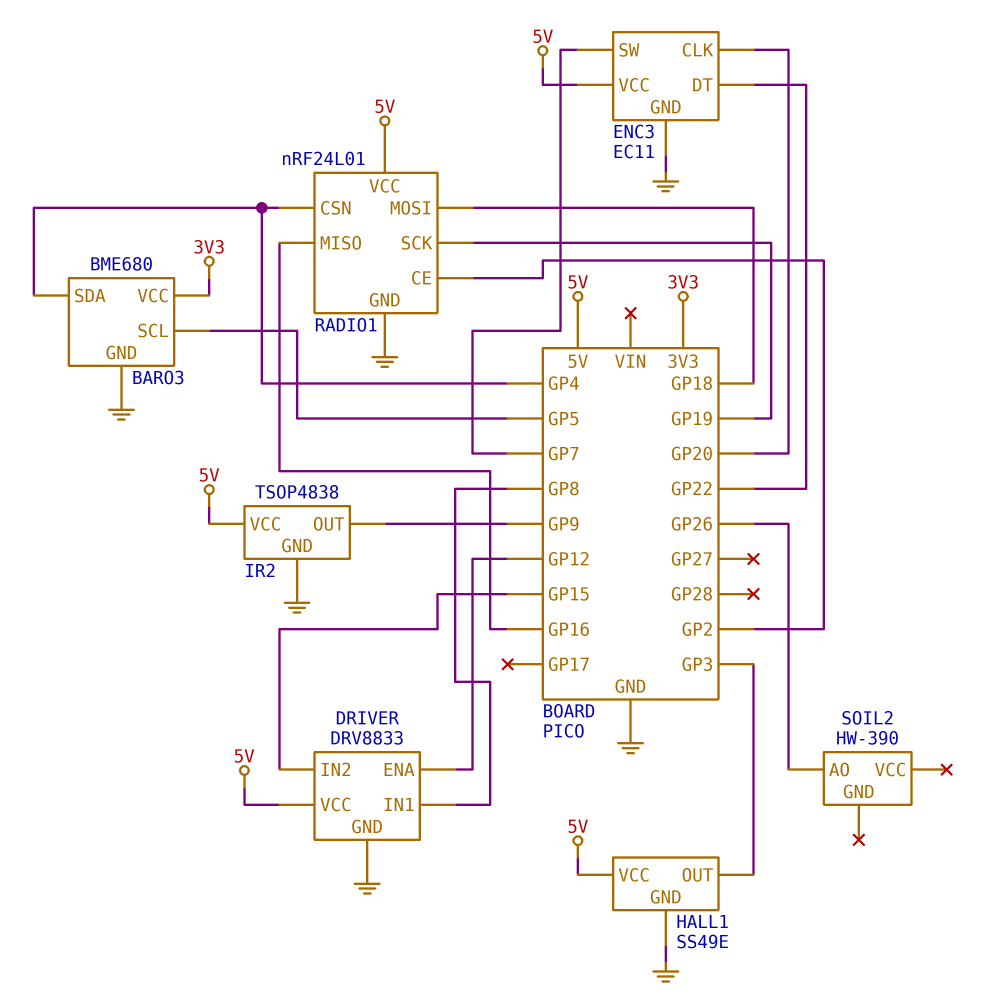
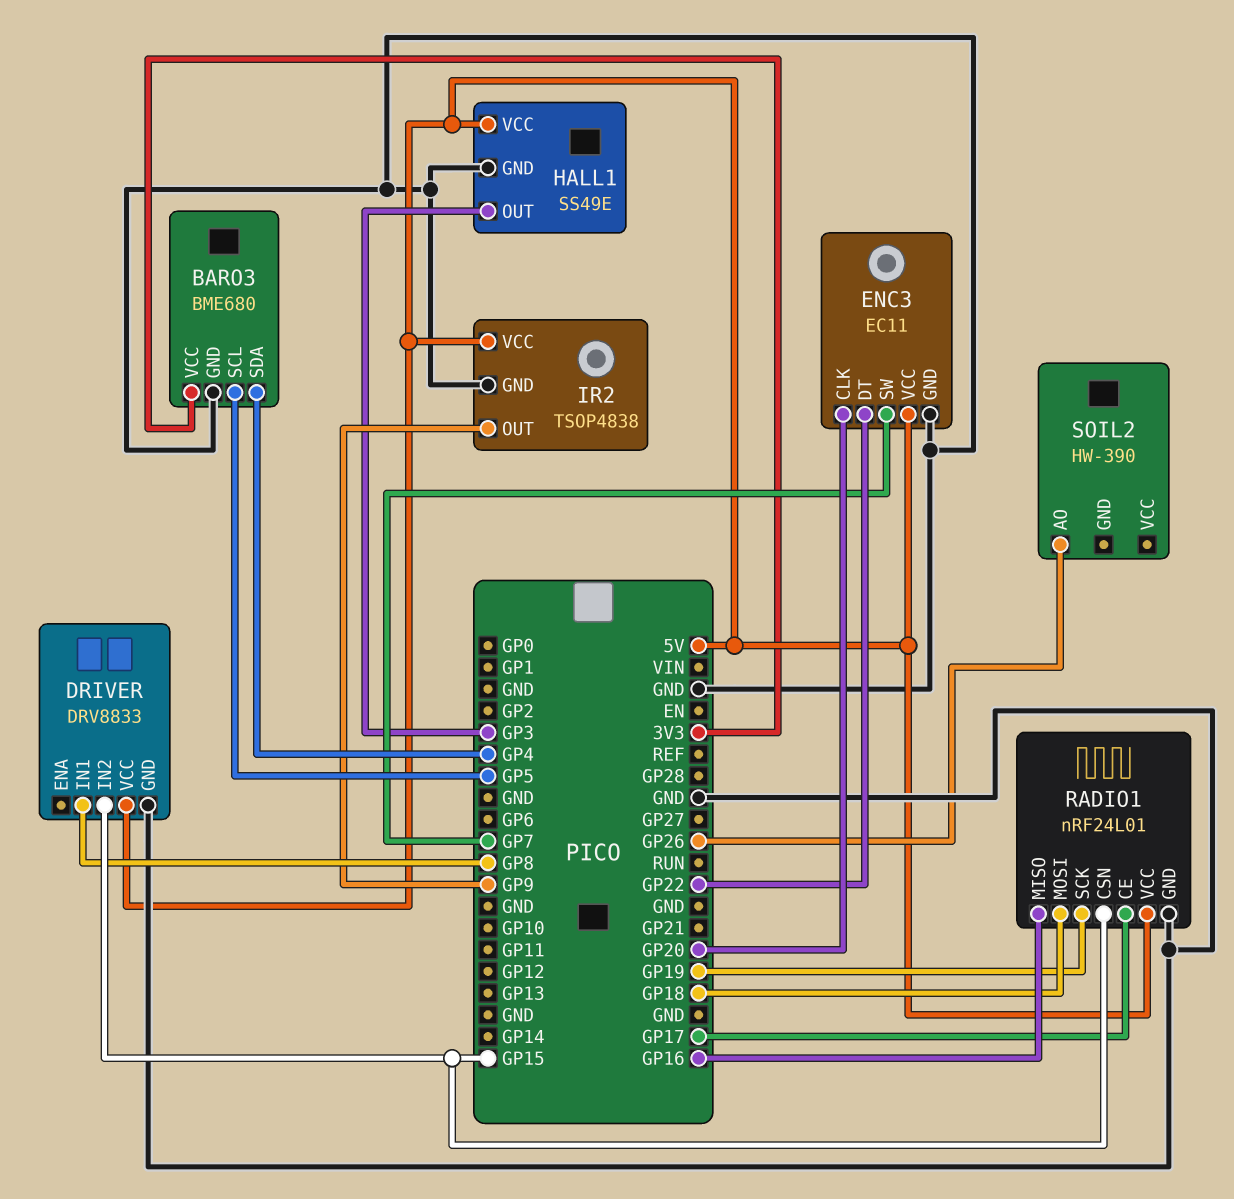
DRIVER pin ENA: GP12 -> none
RADIO1 pin CE: GP2 -> GP17
RADIO1 pin CSN: GP4 -> GP15

